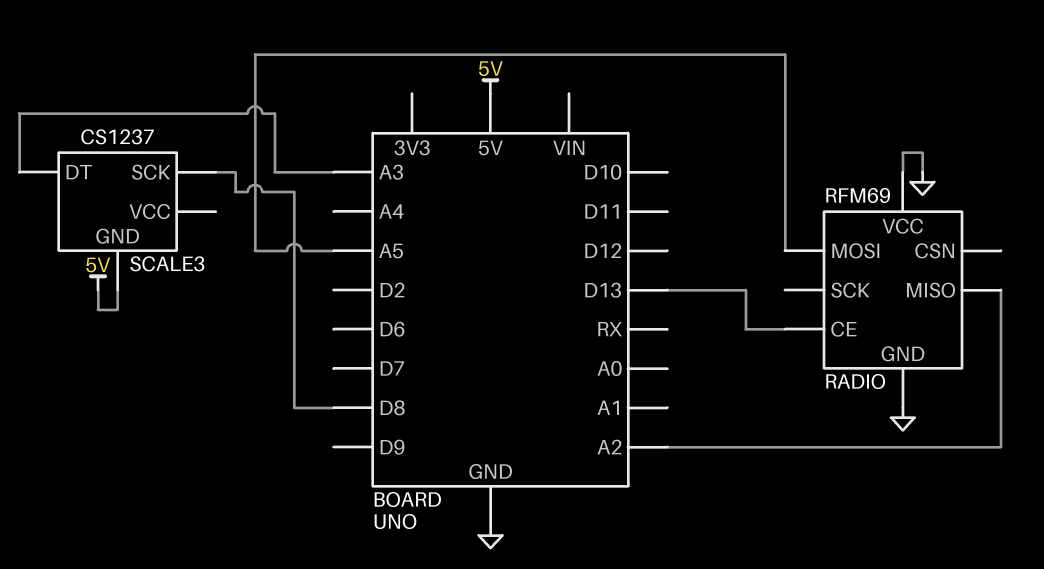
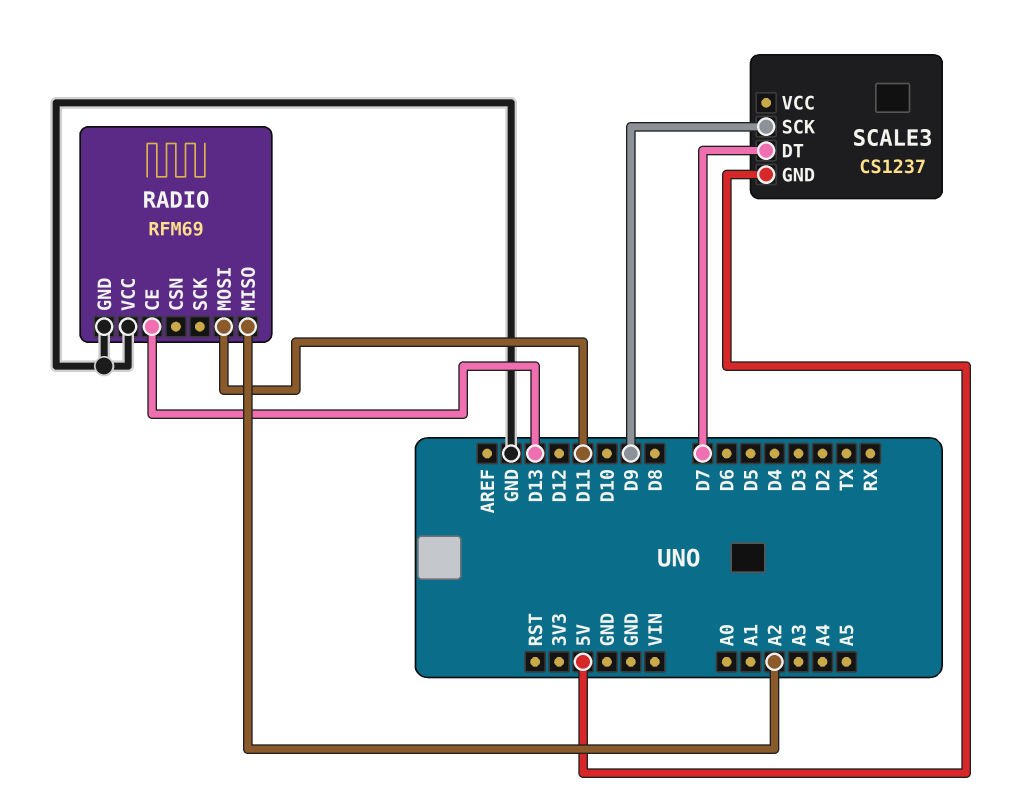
RADIO pin MOSI: A5 -> D11
SCALE3 pin DT: A3 -> D7
SCALE3 pin SCK: D8 -> D9

